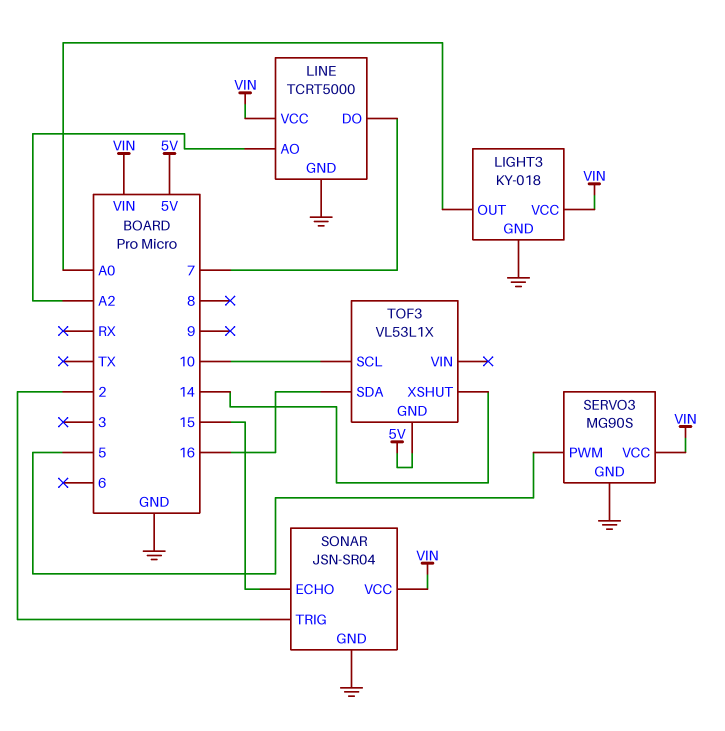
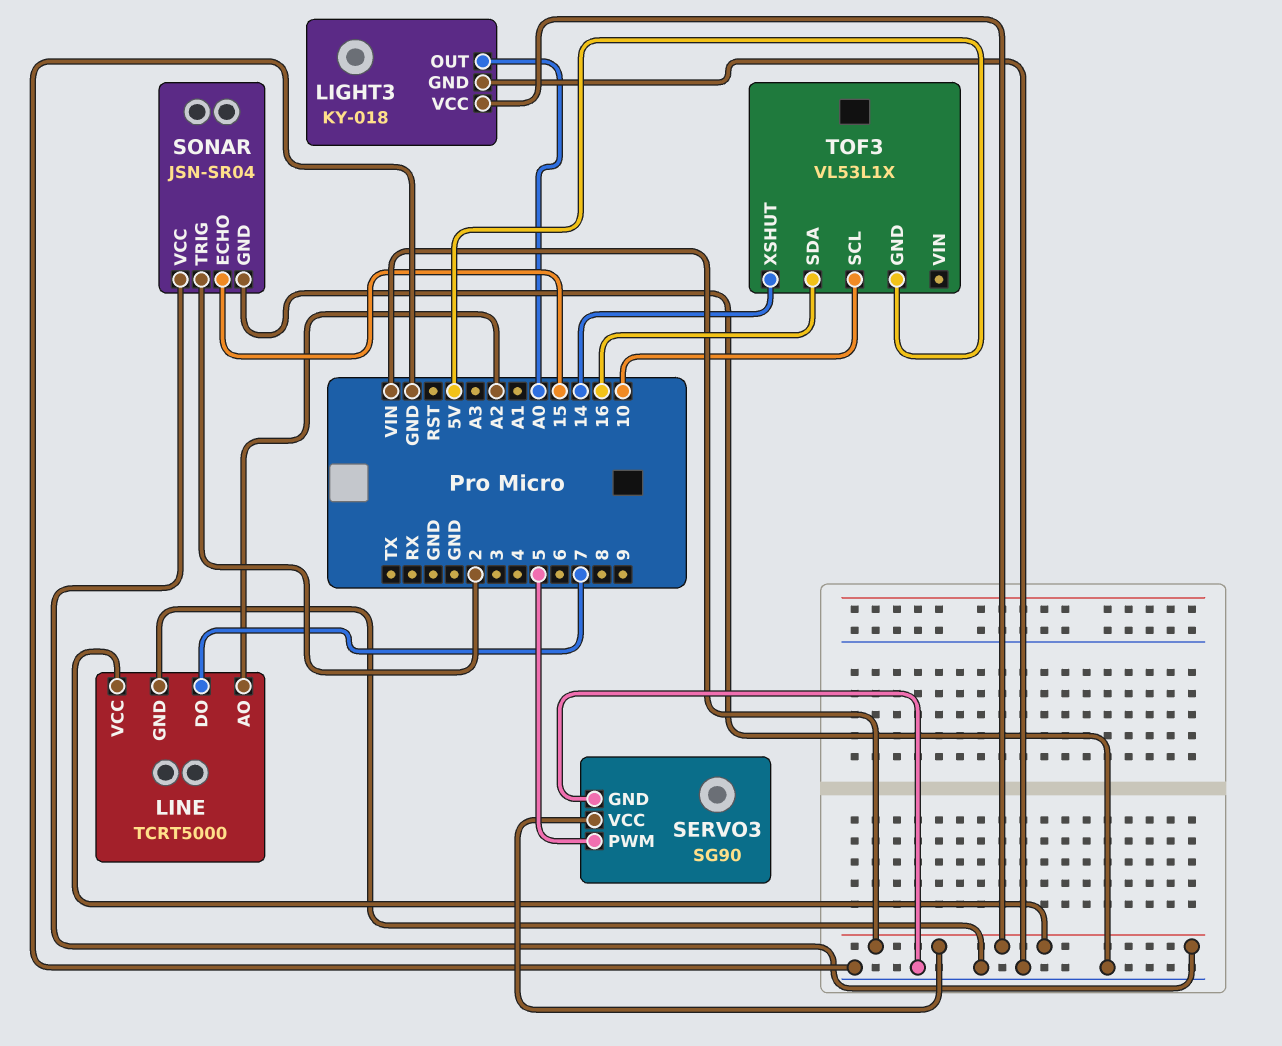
SERVO3: MG90S -> SG90

